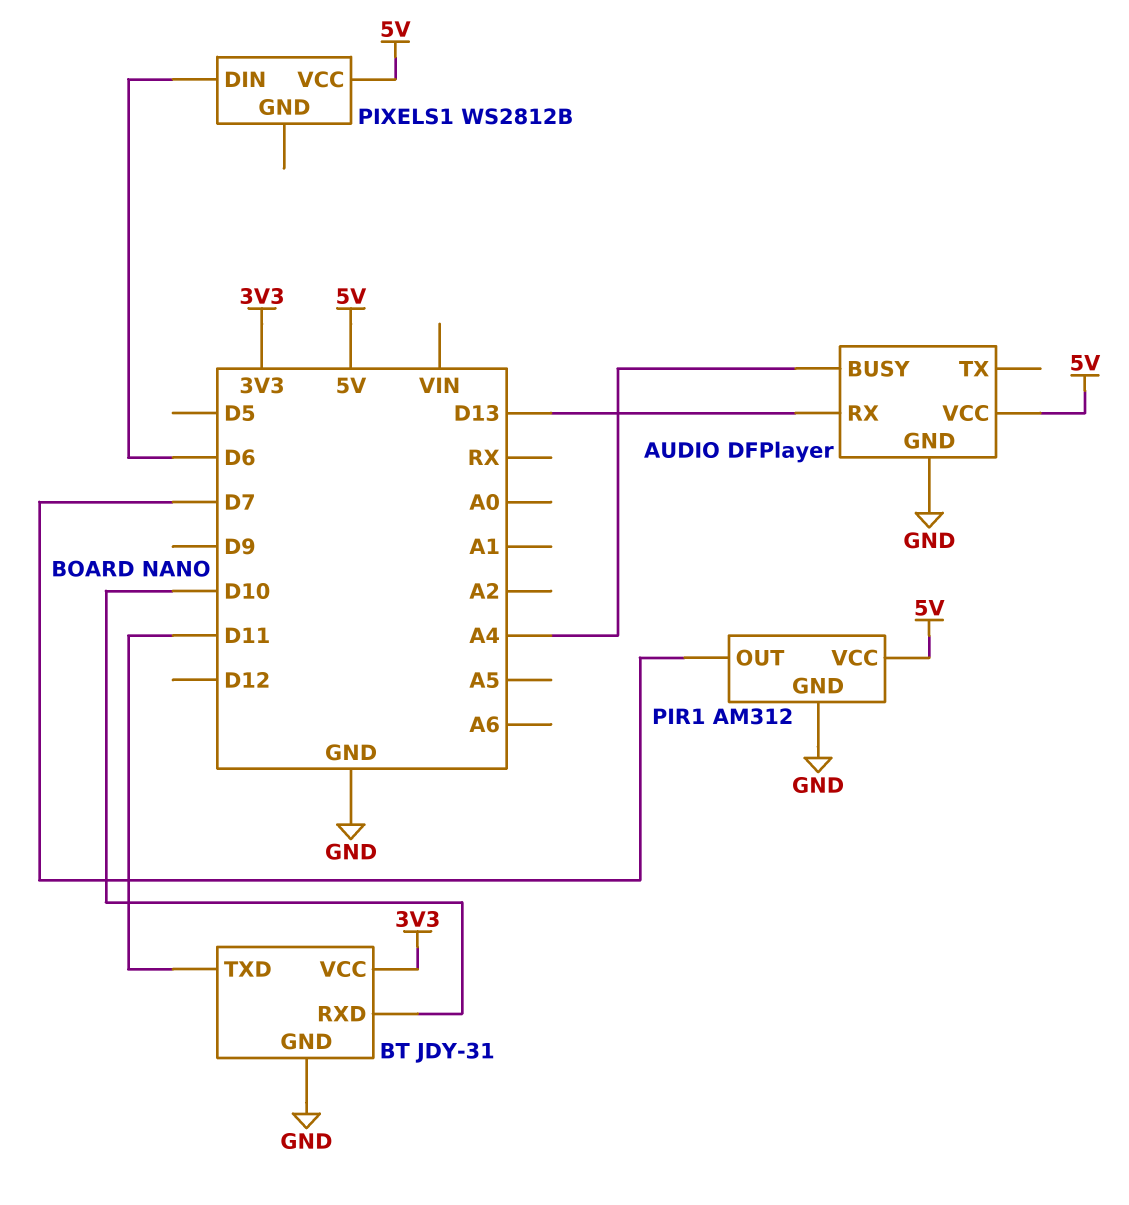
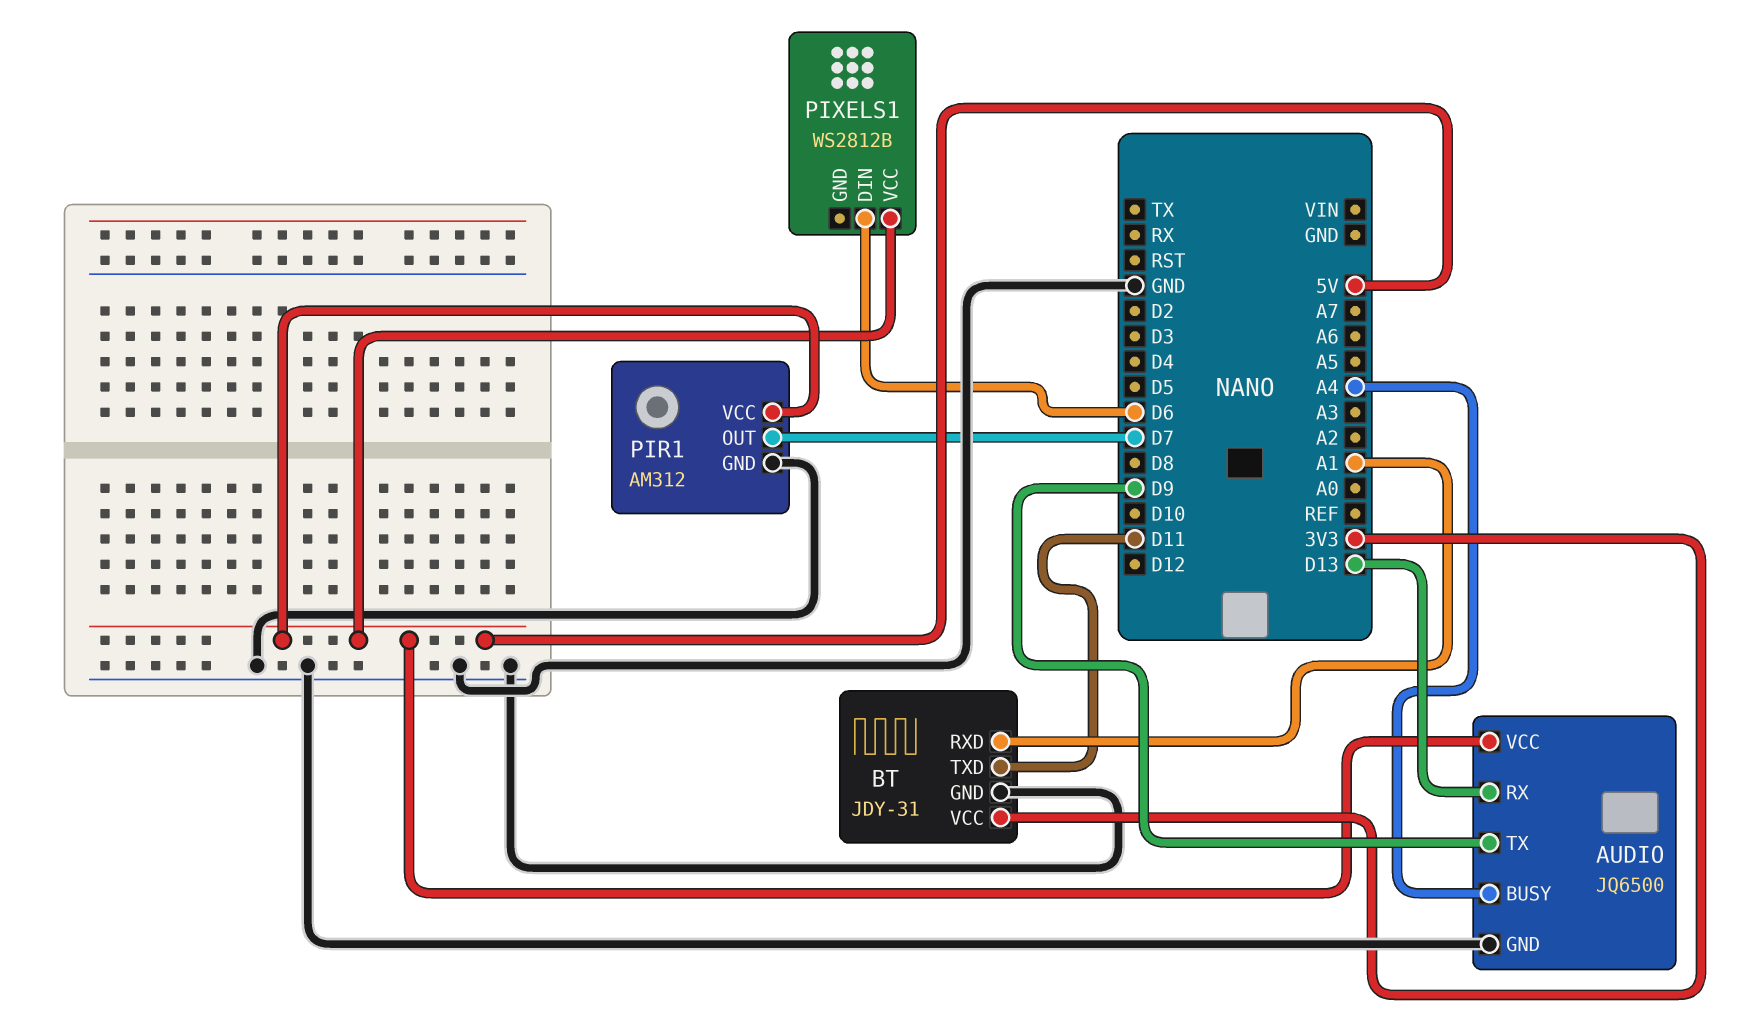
AUDIO: DFPlayer -> JQ6500
AUDIO pin TX: none -> D9
BT pin RXD: D10 -> A1

